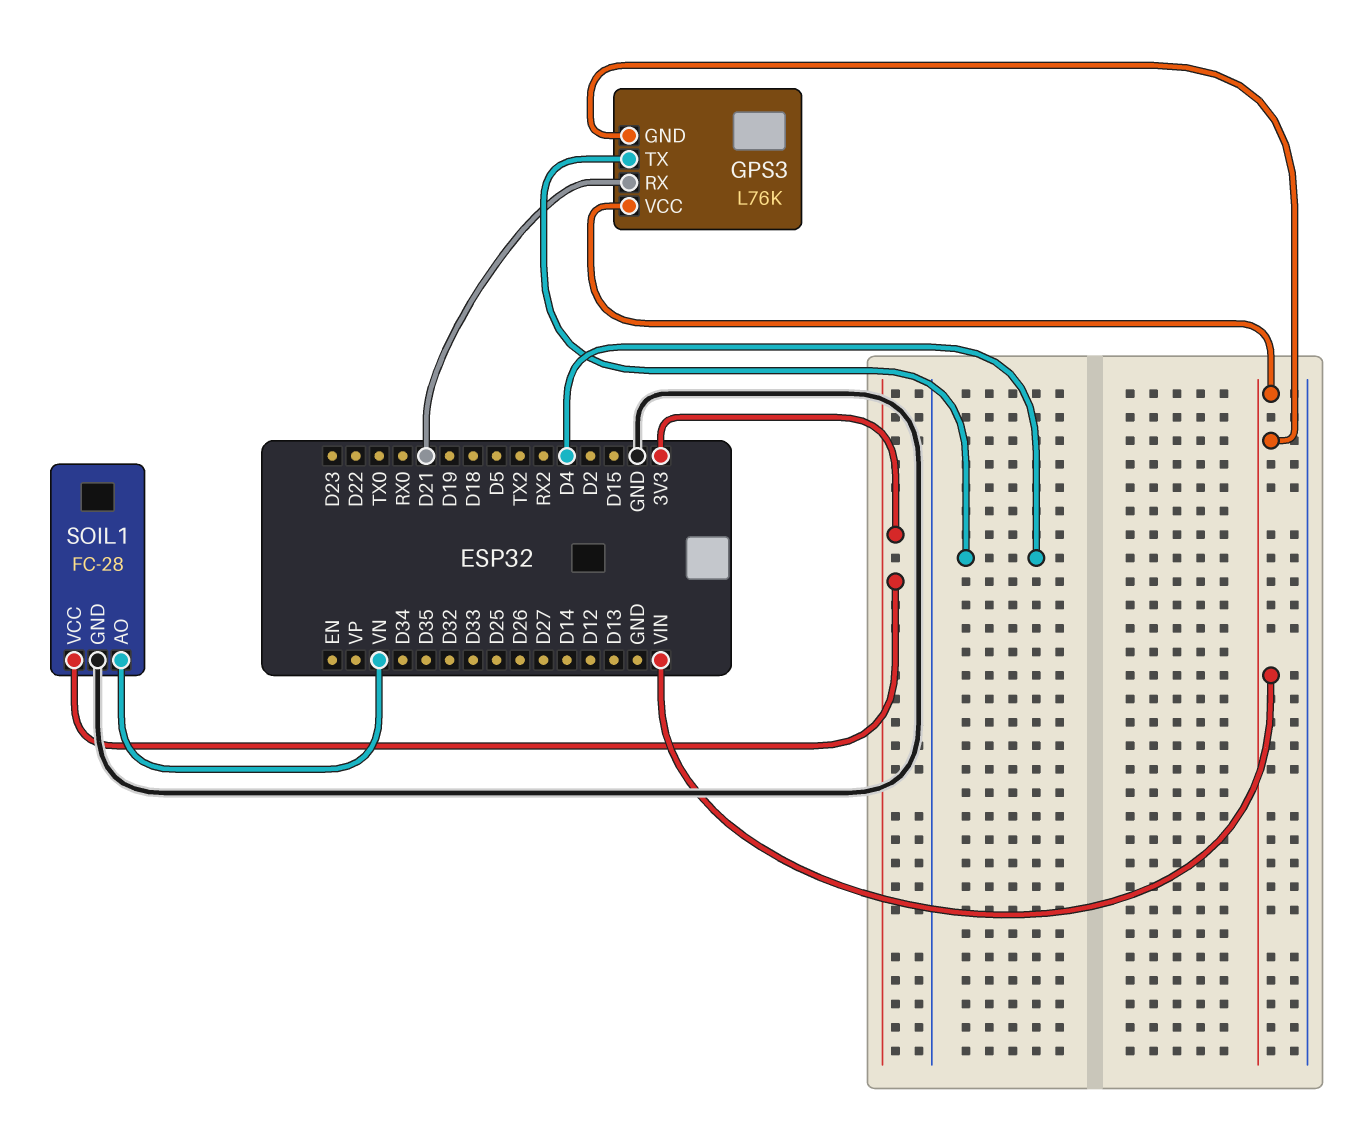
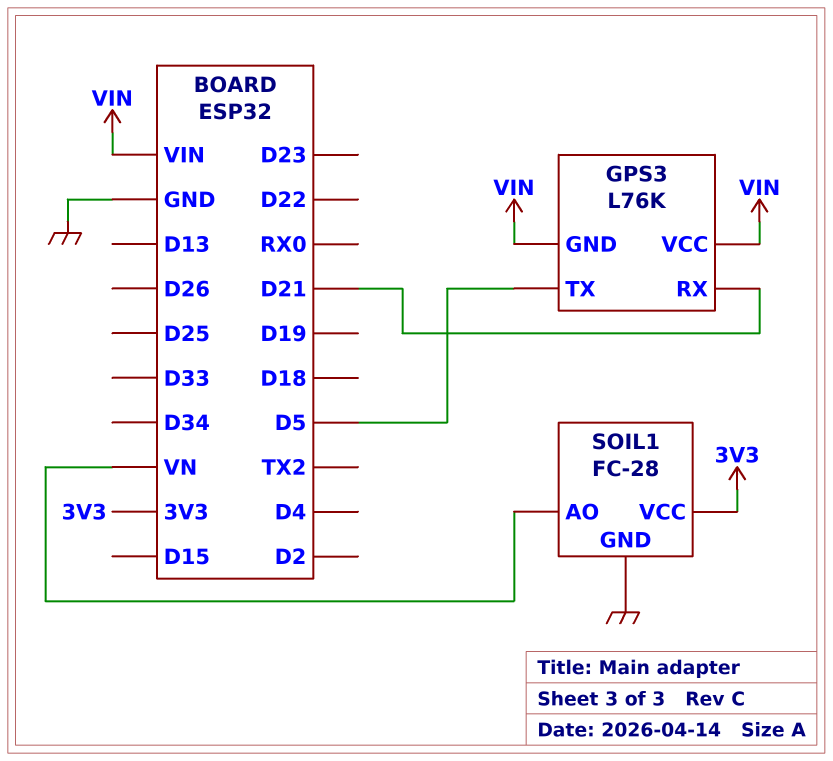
GPS3 pin TX: D4 -> D5

